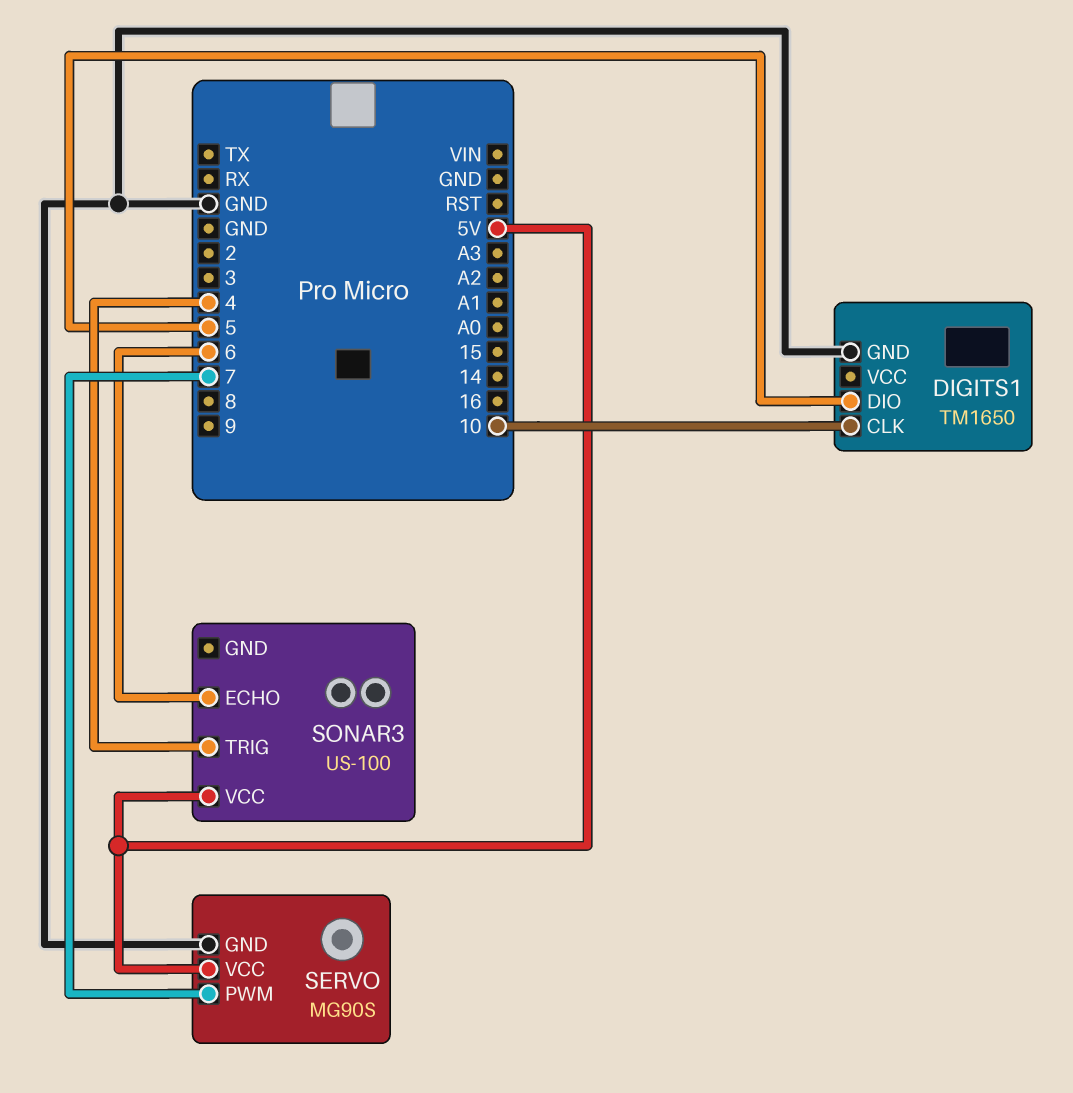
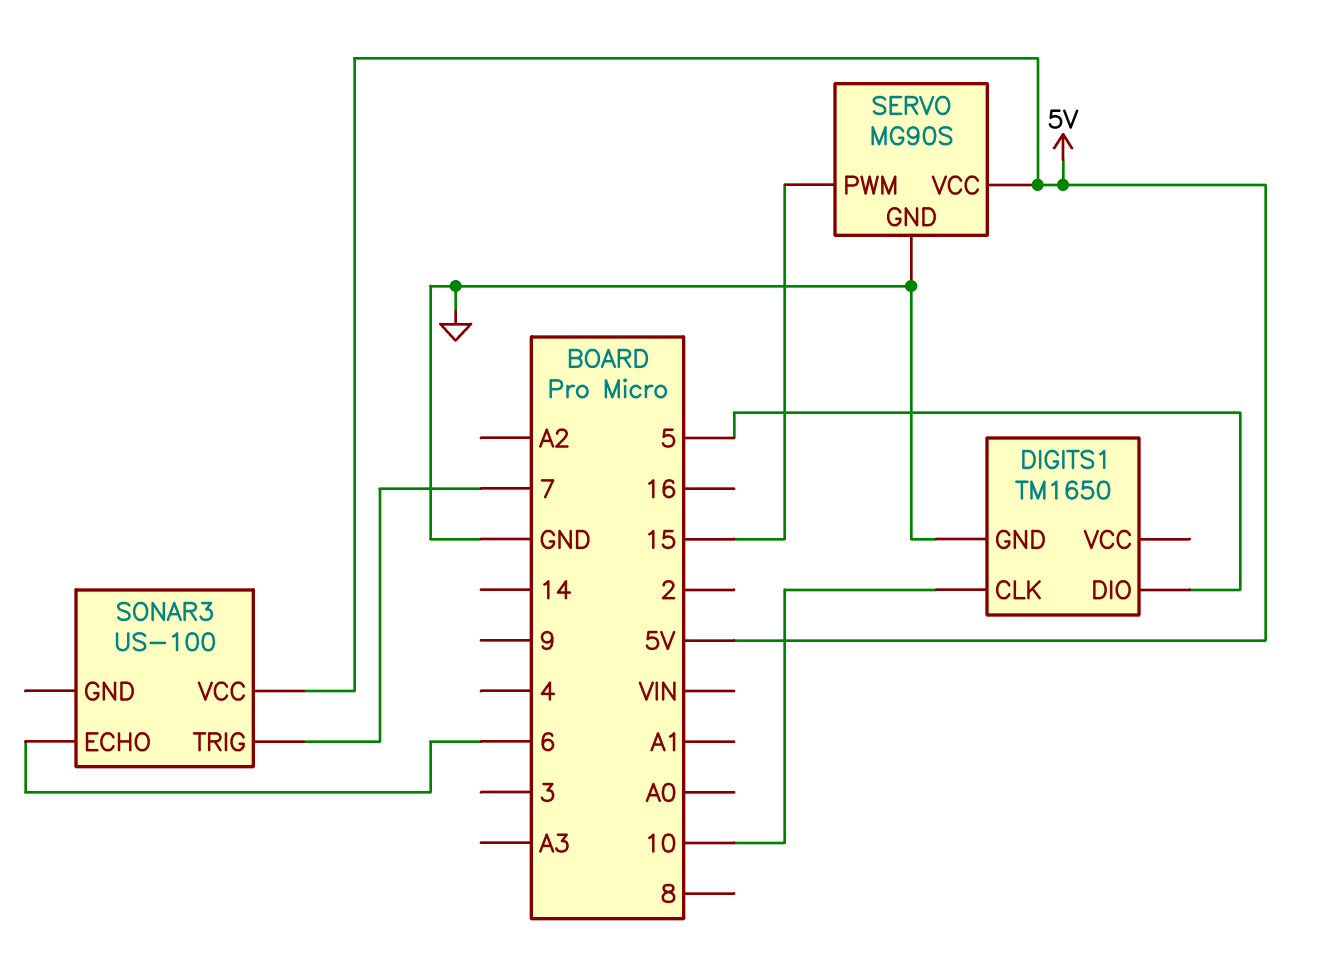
SERVO pin PWM: 7 -> 15
SONAR3 pin TRIG: 4 -> 7

